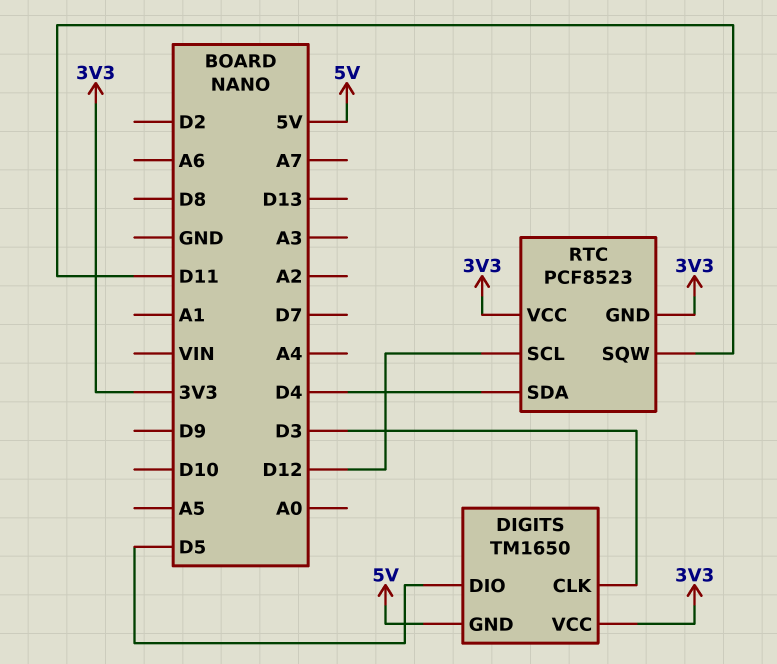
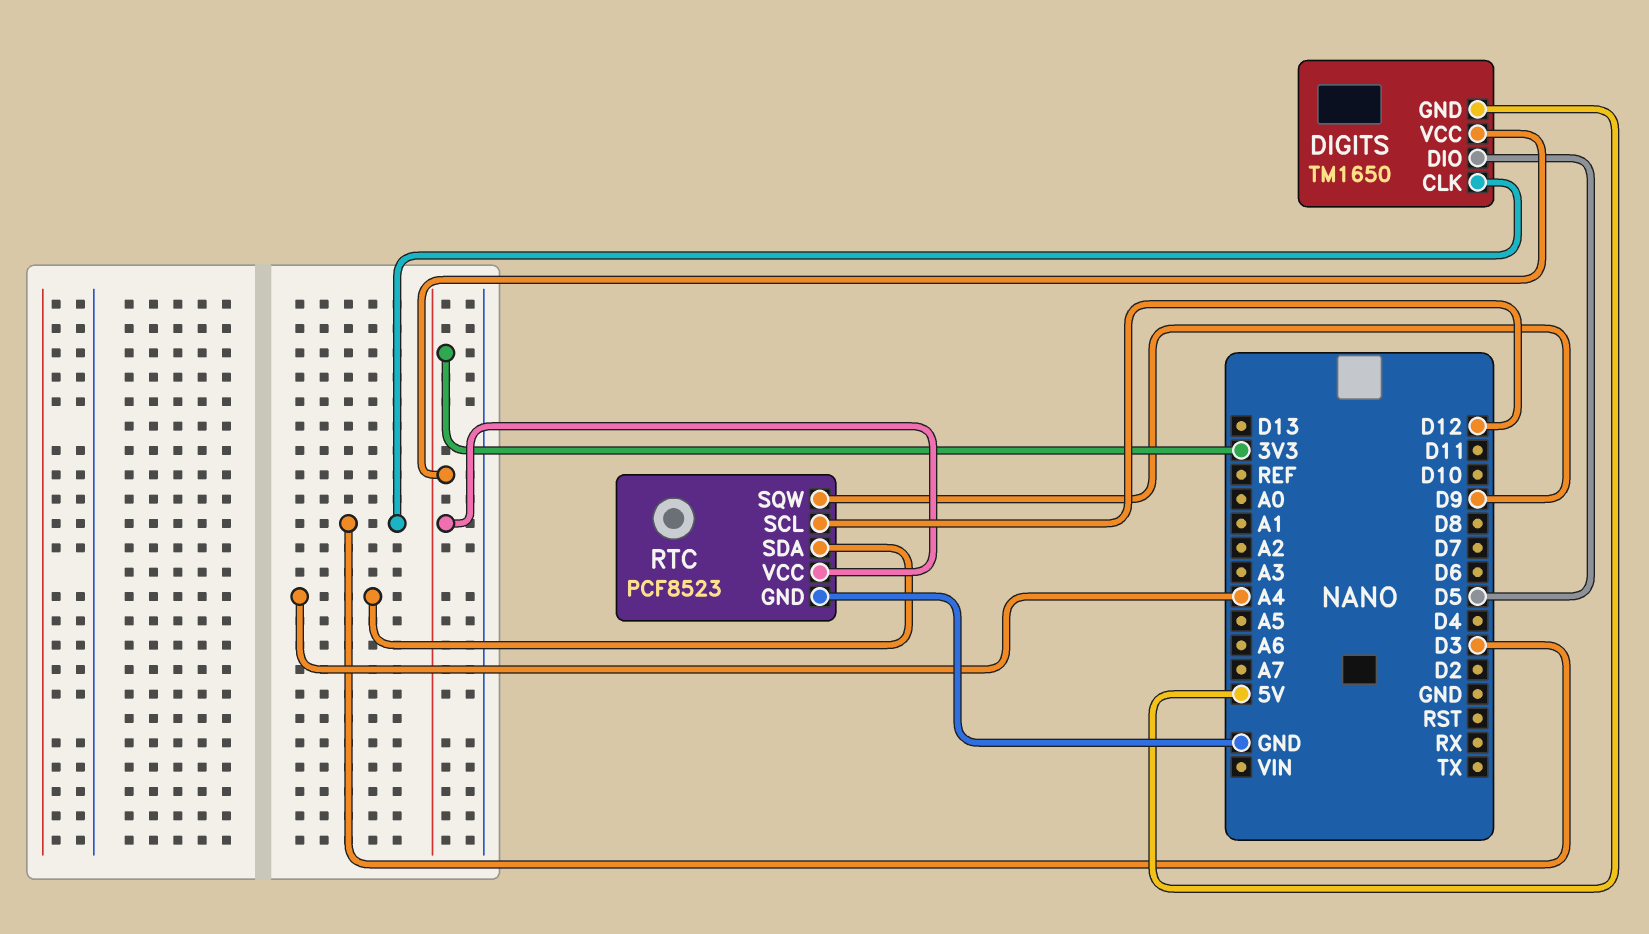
RTC pin GND: 3V3 -> GND
RTC pin SDA: D4 -> A4
RTC pin SQW: D11 -> D9

